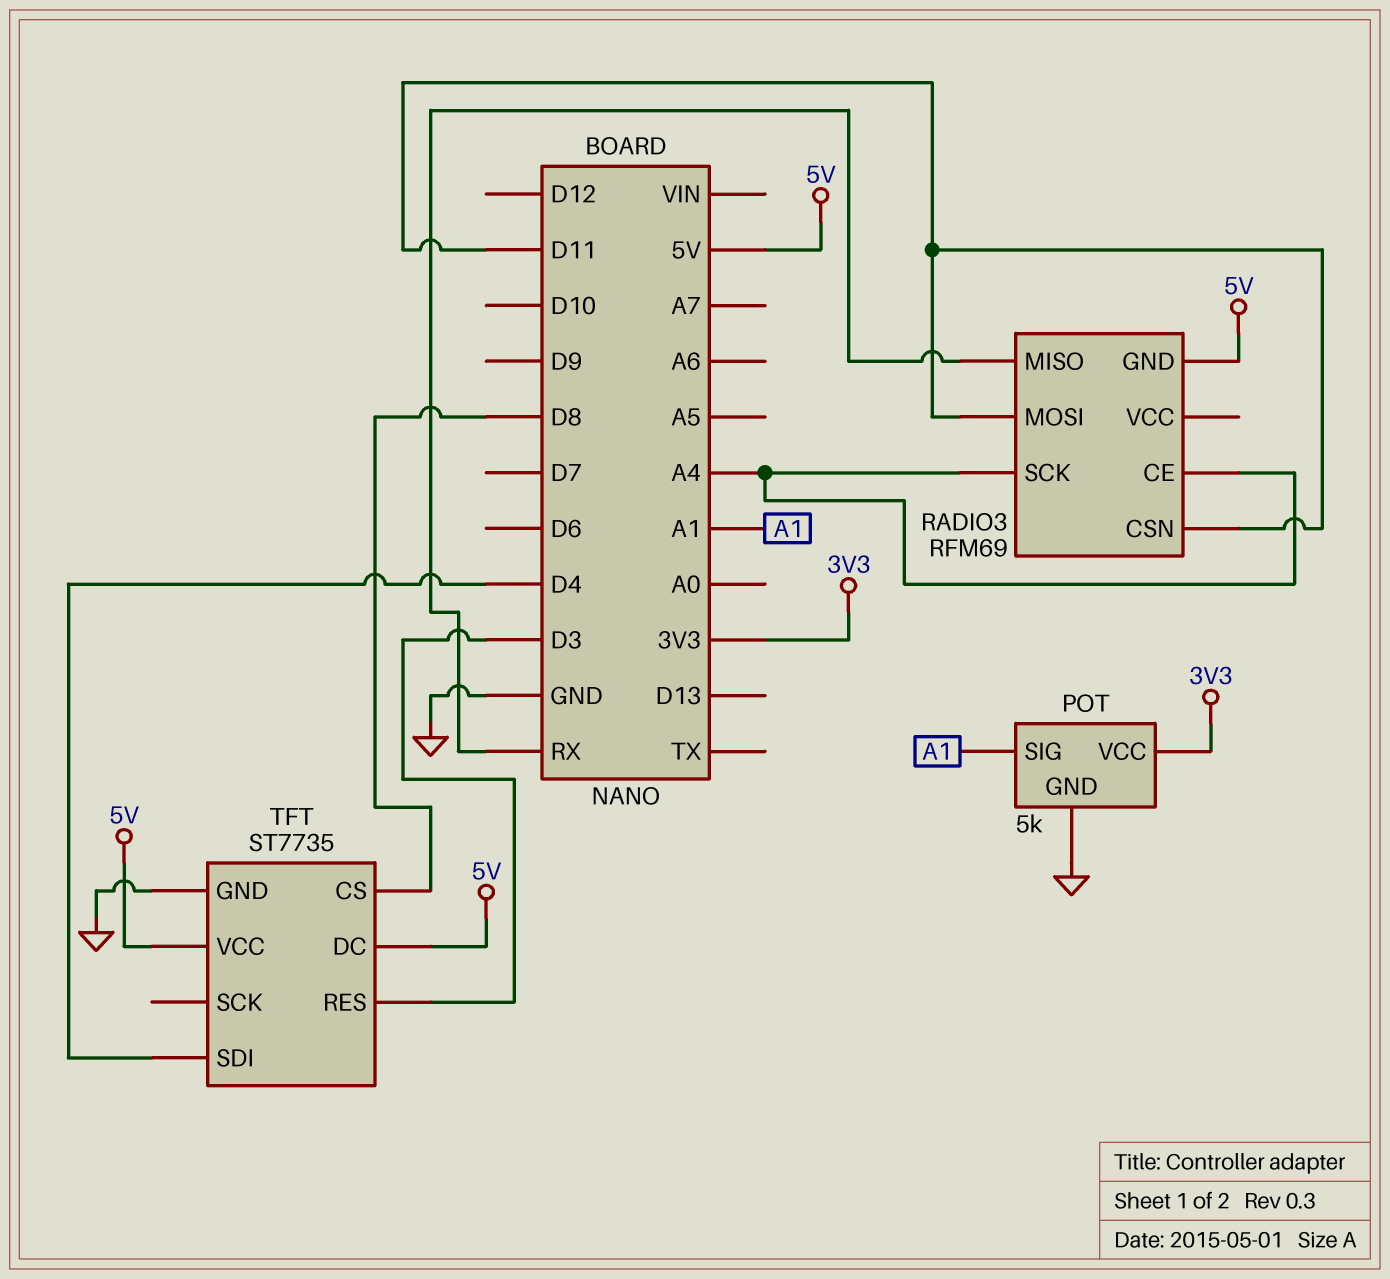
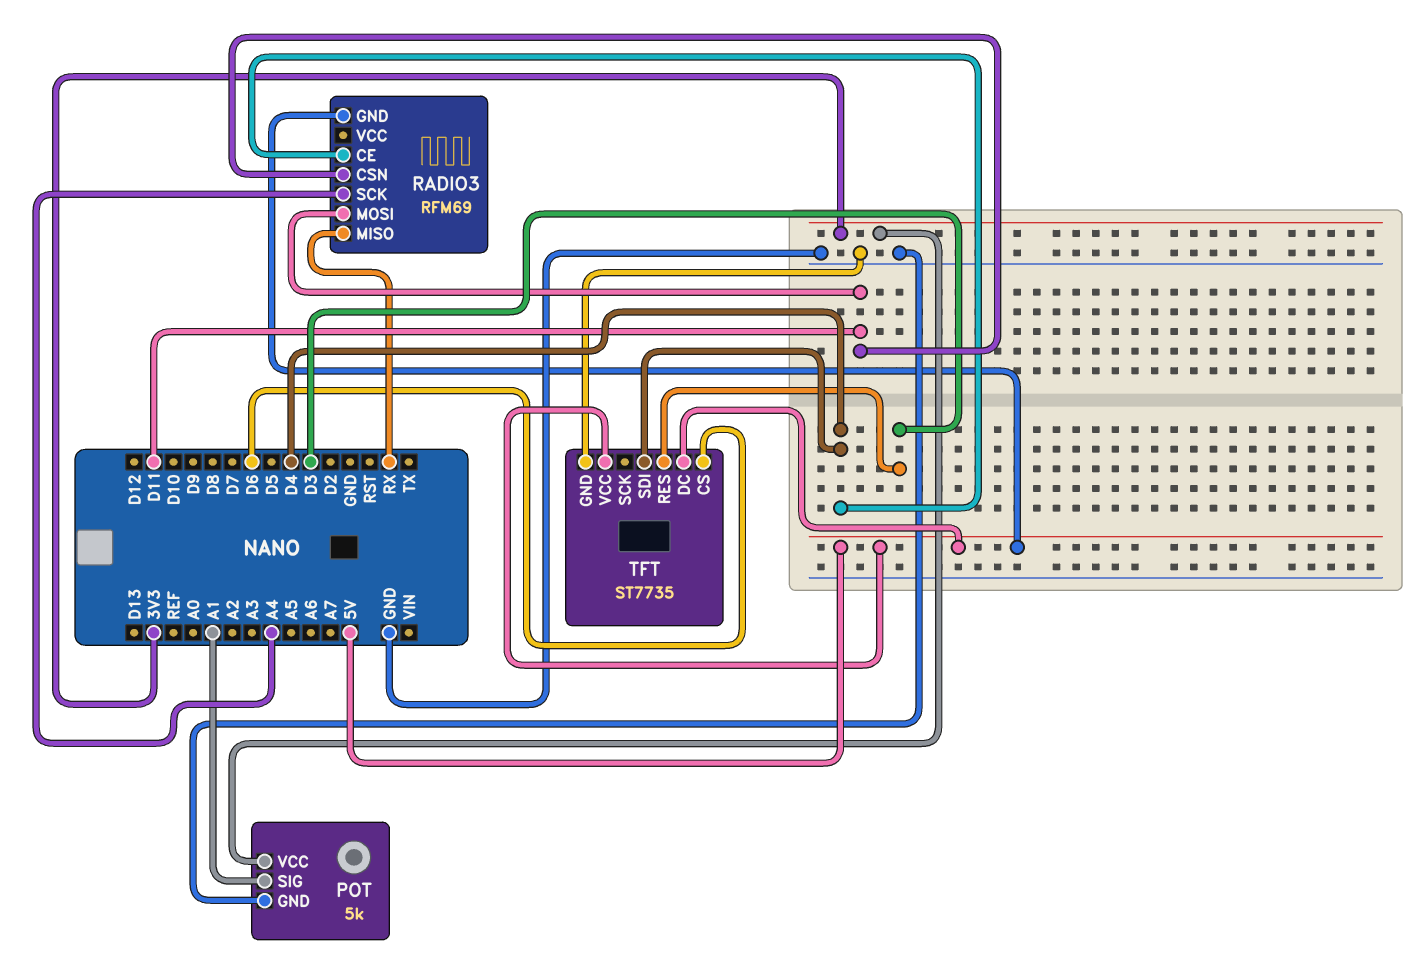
RADIO3 pin CE: A4 -> D4
TFT pin CS: D8 -> D6

